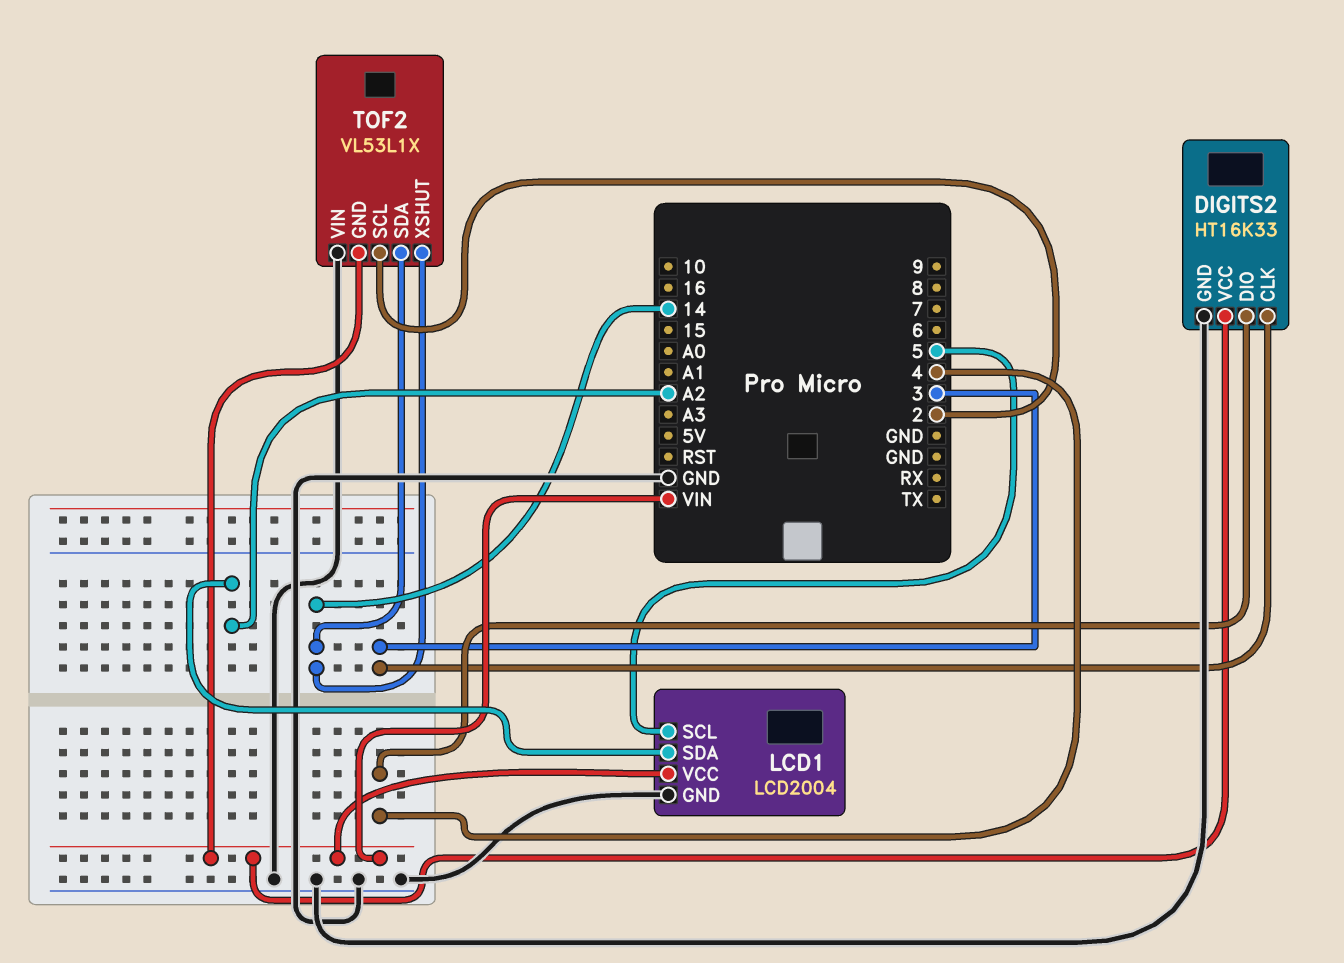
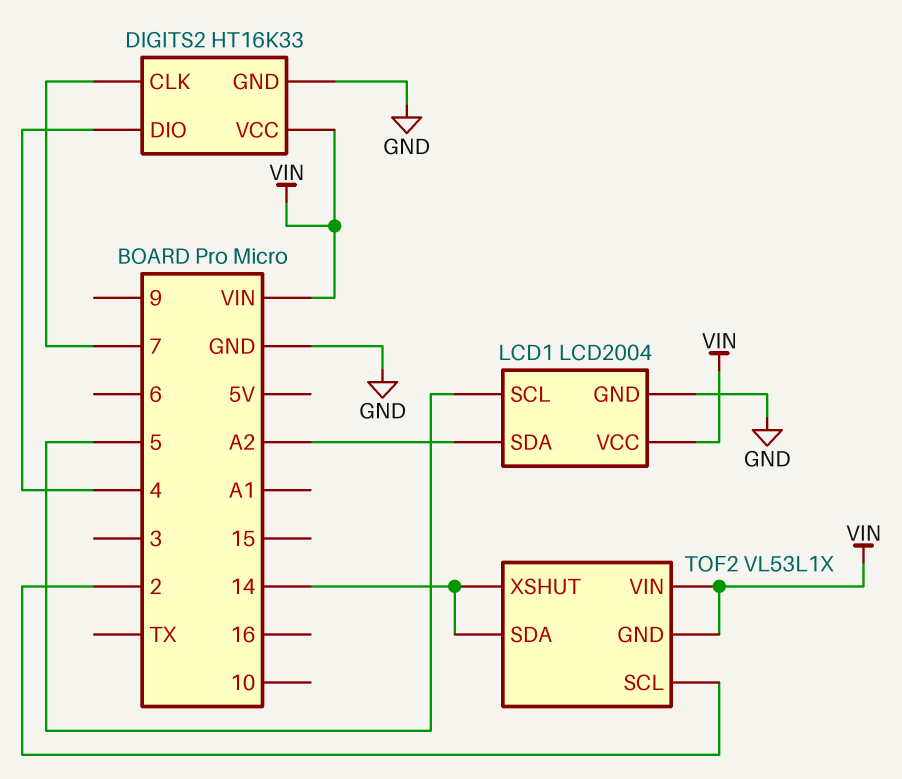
DIGITS2 pin CLK: 3 -> 7
TOF2 pin VIN: GND -> VIN

